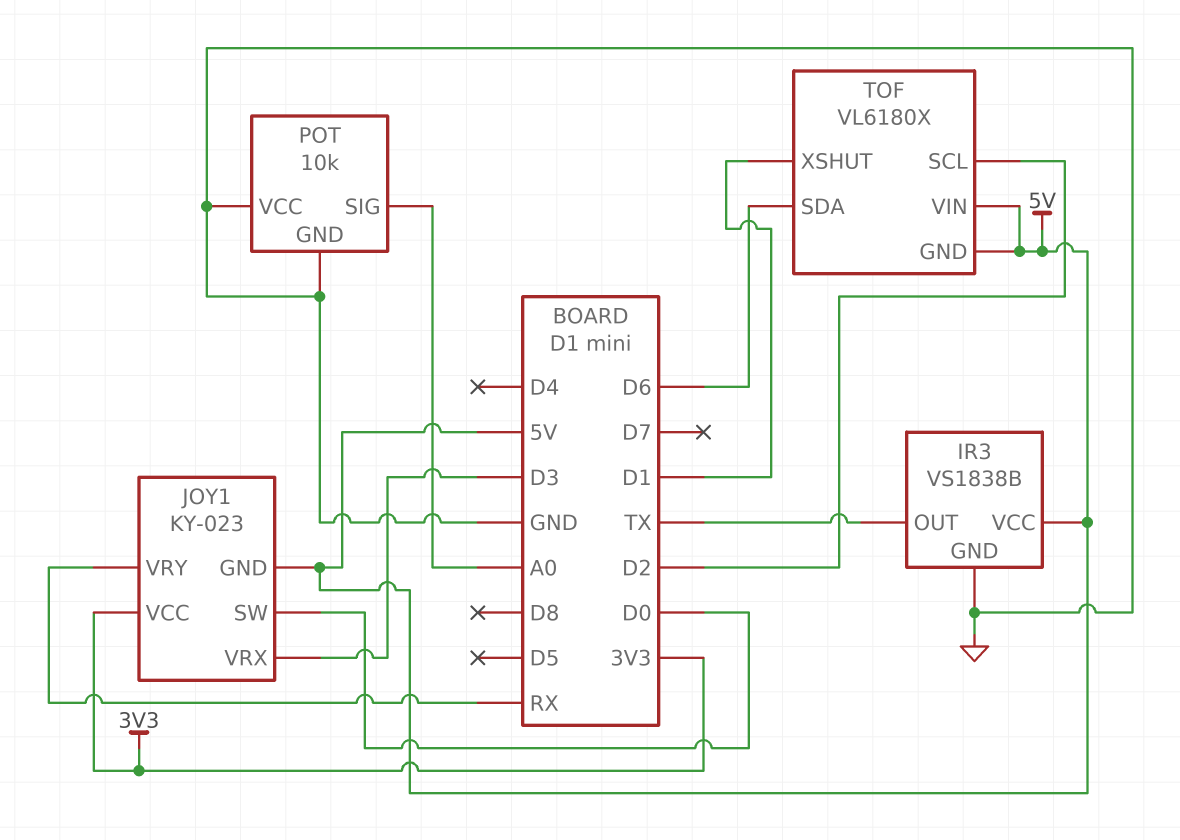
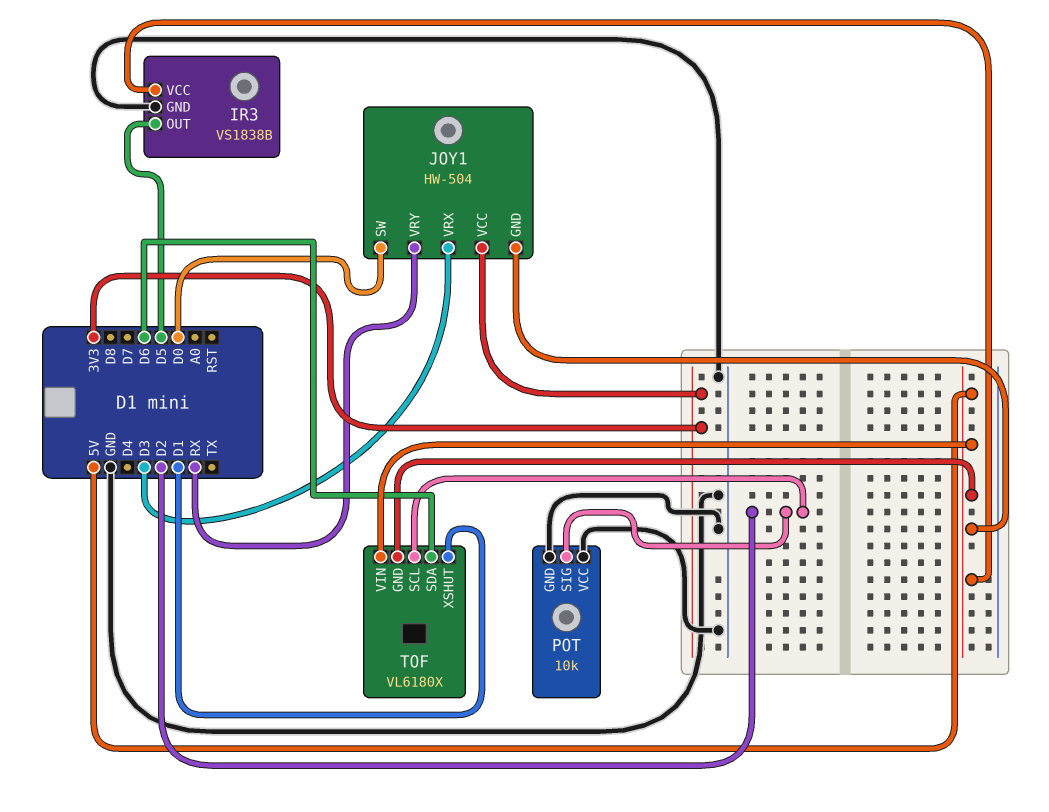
IR3 pin OUT: TX -> D5
JOY1: KY-023 -> HW-504
POT pin SIG: A0 -> D2

